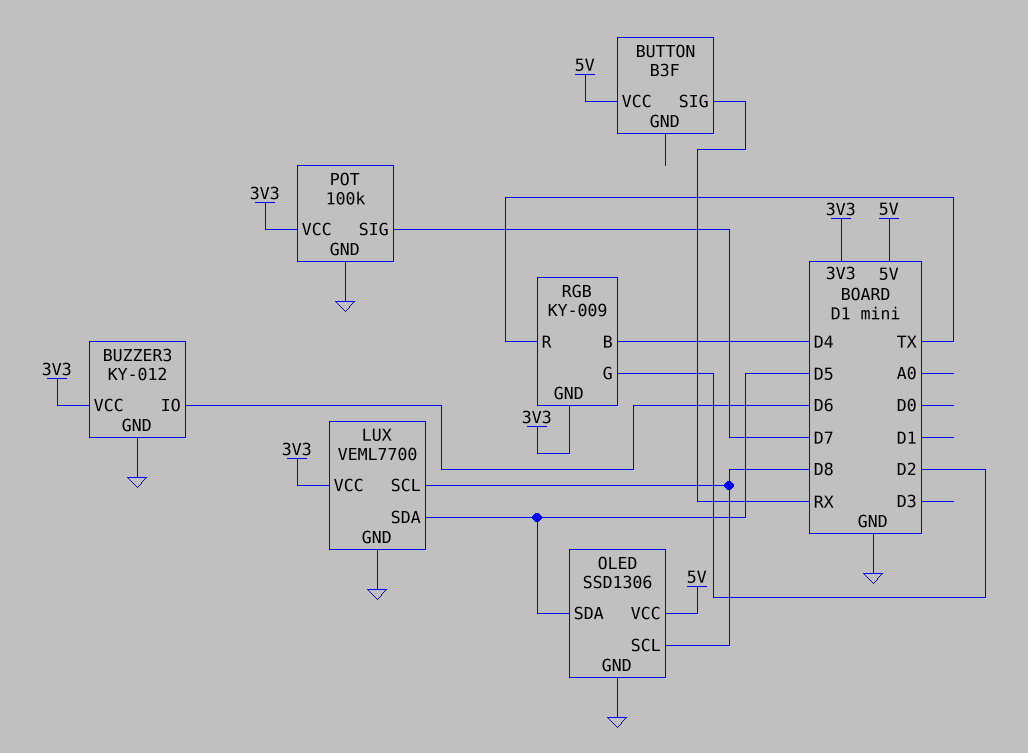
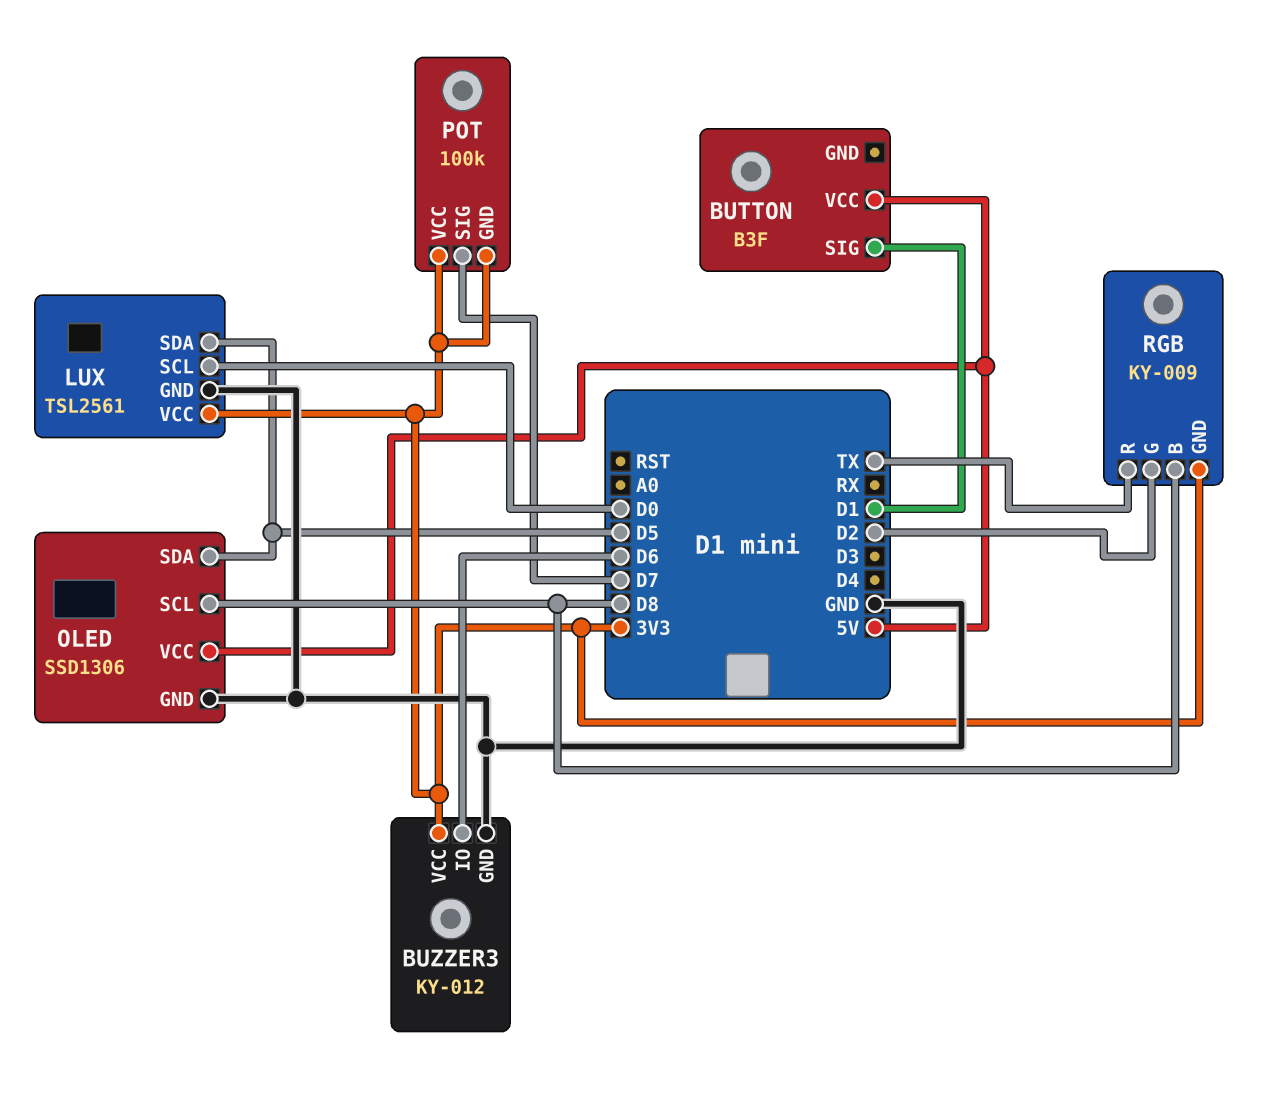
BUTTON pin SIG: RX -> D1
LUX: VEML7700 -> TSL2561
LUX pin SCL: D8 -> D0
POT pin GND: GND -> 3V3
RGB pin B: D4 -> D8

